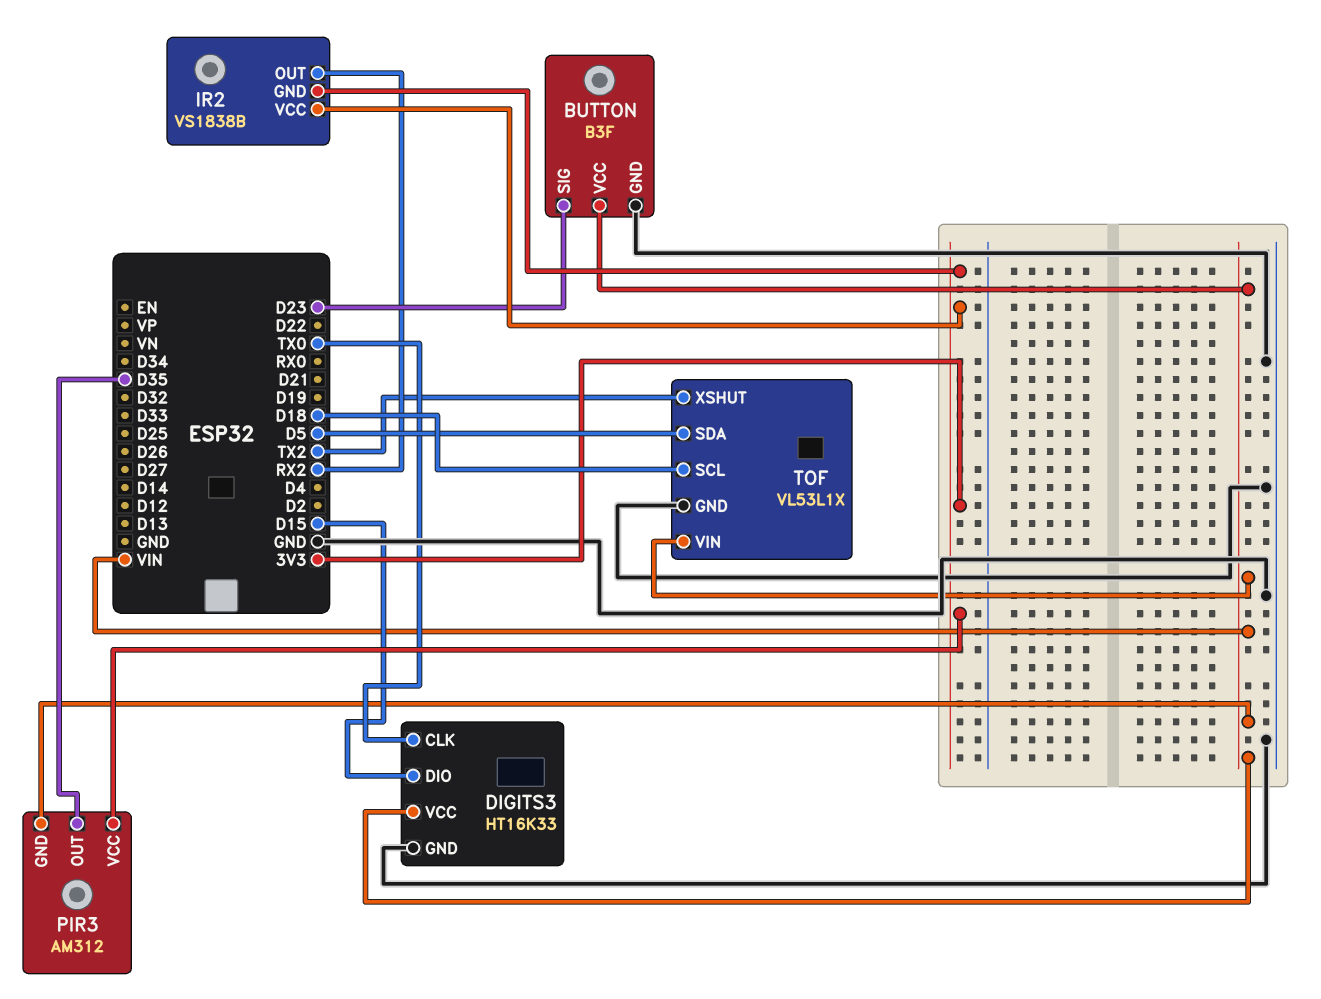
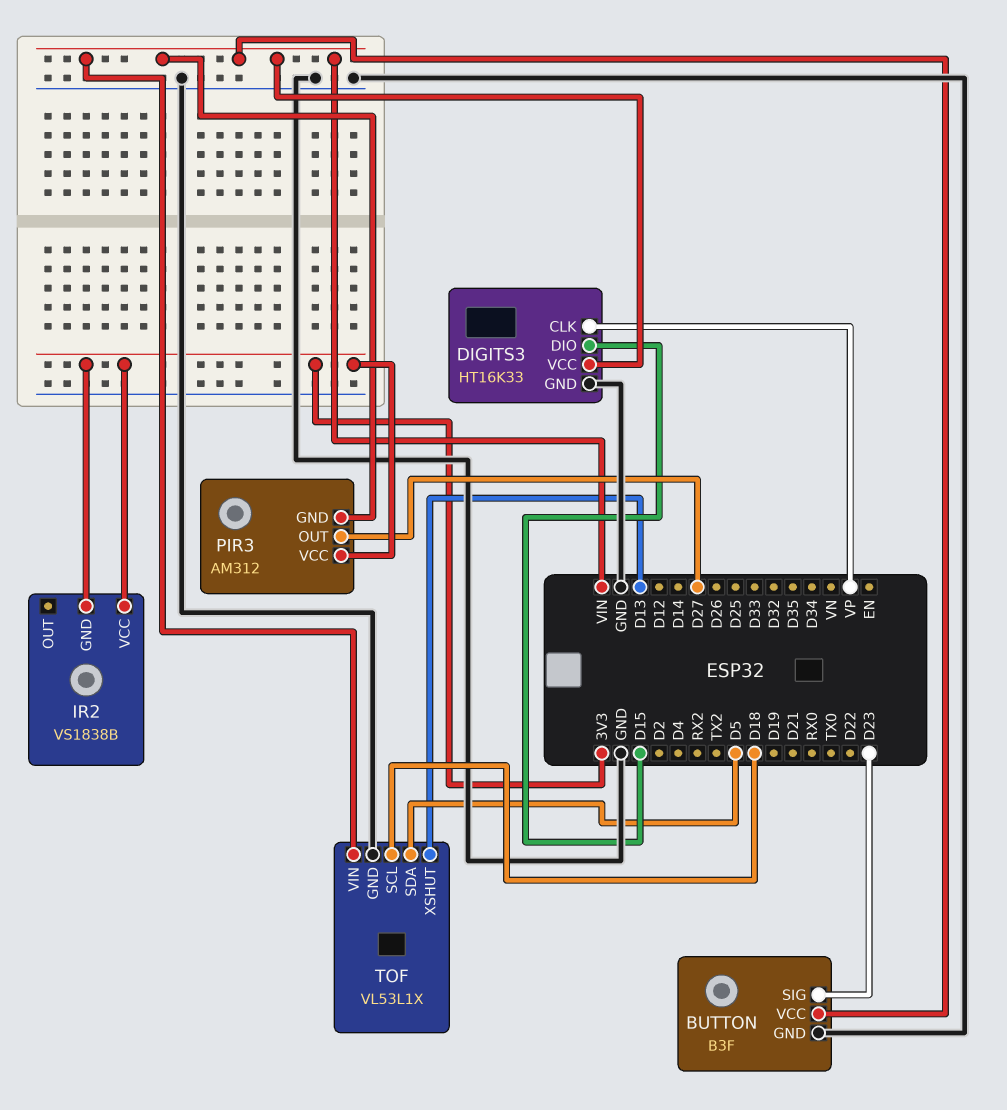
DIGITS3 pin CLK: TX0 -> VP
IR2 pin OUT: RX2 -> none
PIR3 pin OUT: D35 -> D27
TOF pin XSHUT: TX2 -> D13

